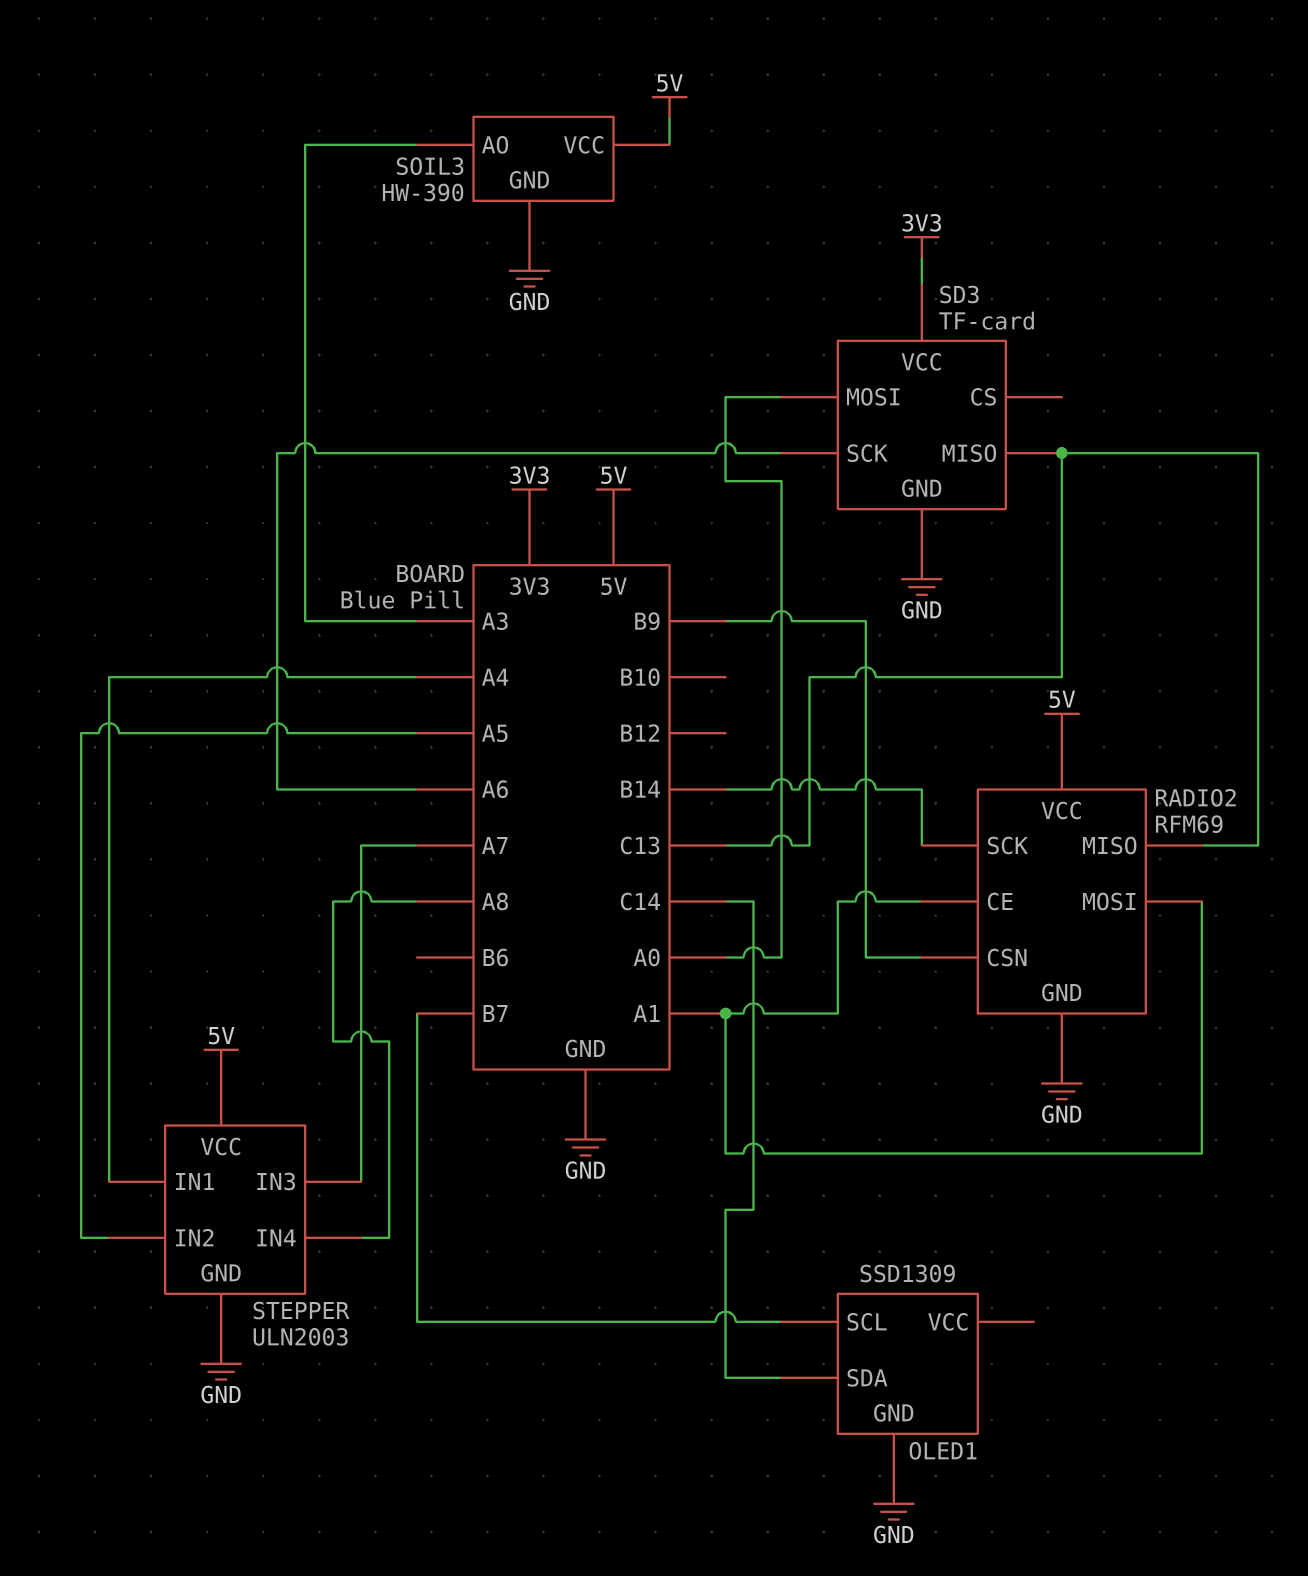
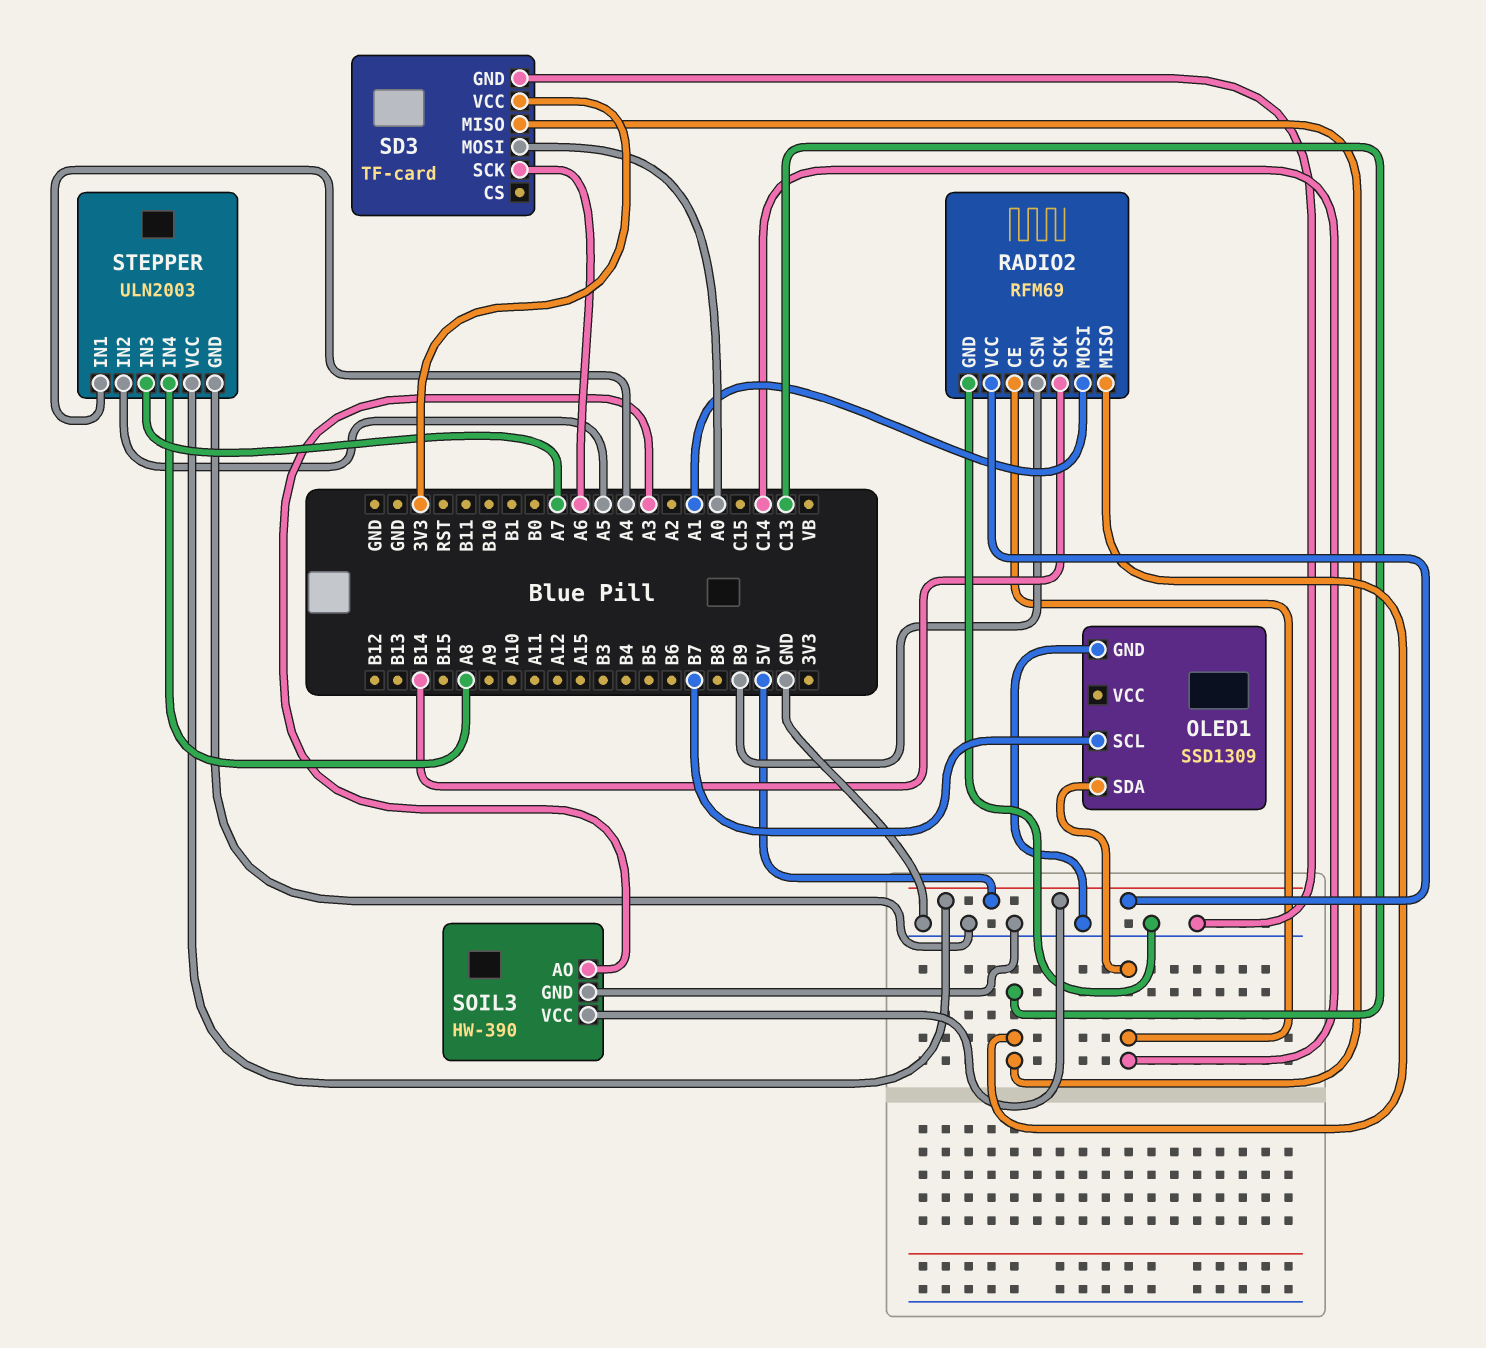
RADIO2 pin CE: A1 -> C14

